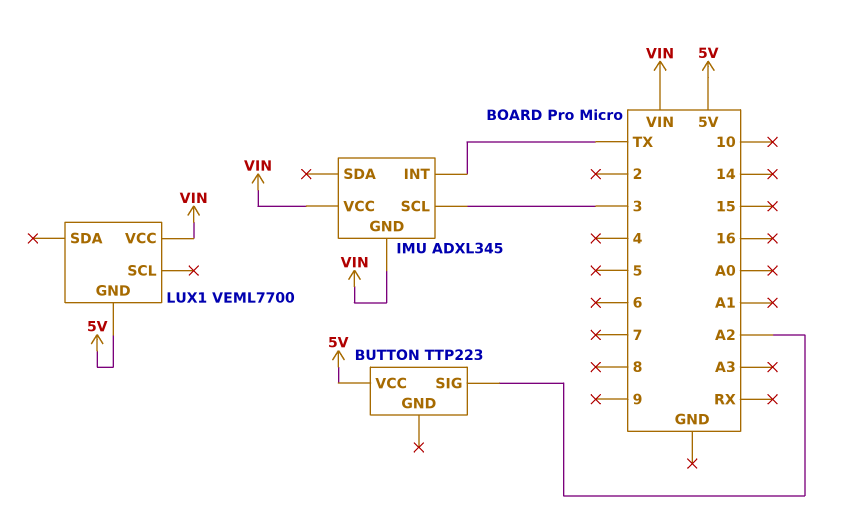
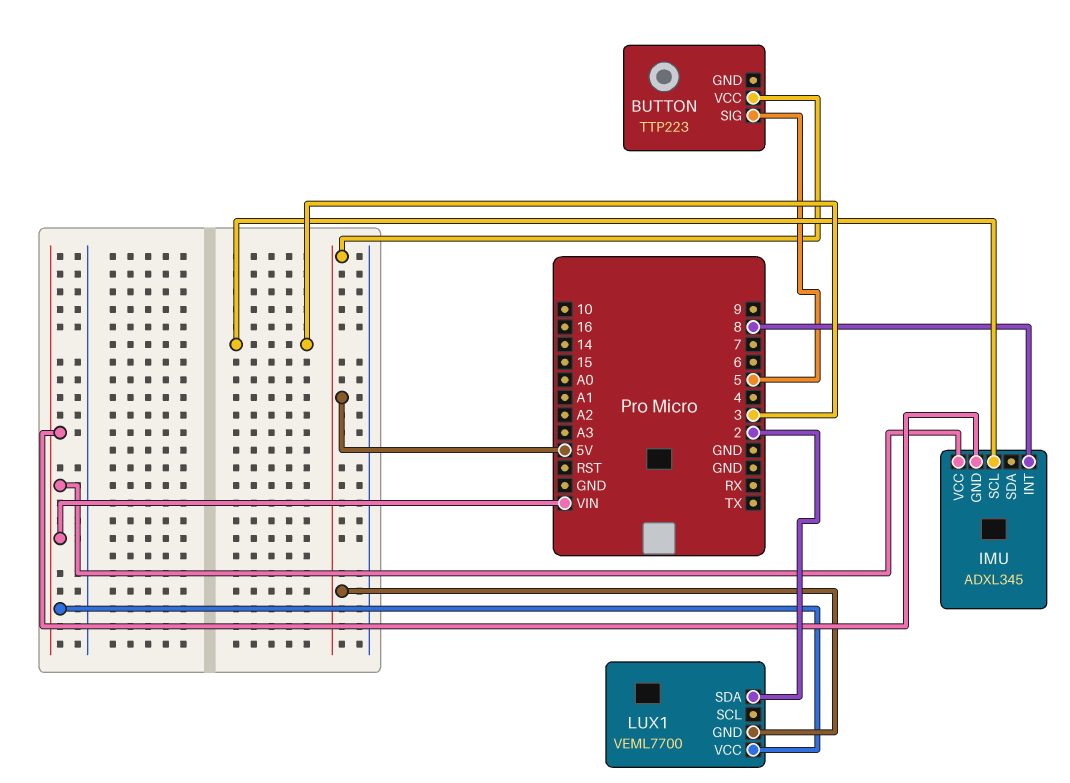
BUTTON pin SIG: A2 -> 5
IMU pin INT: TX -> 8
LUX1 pin SDA: none -> 2

